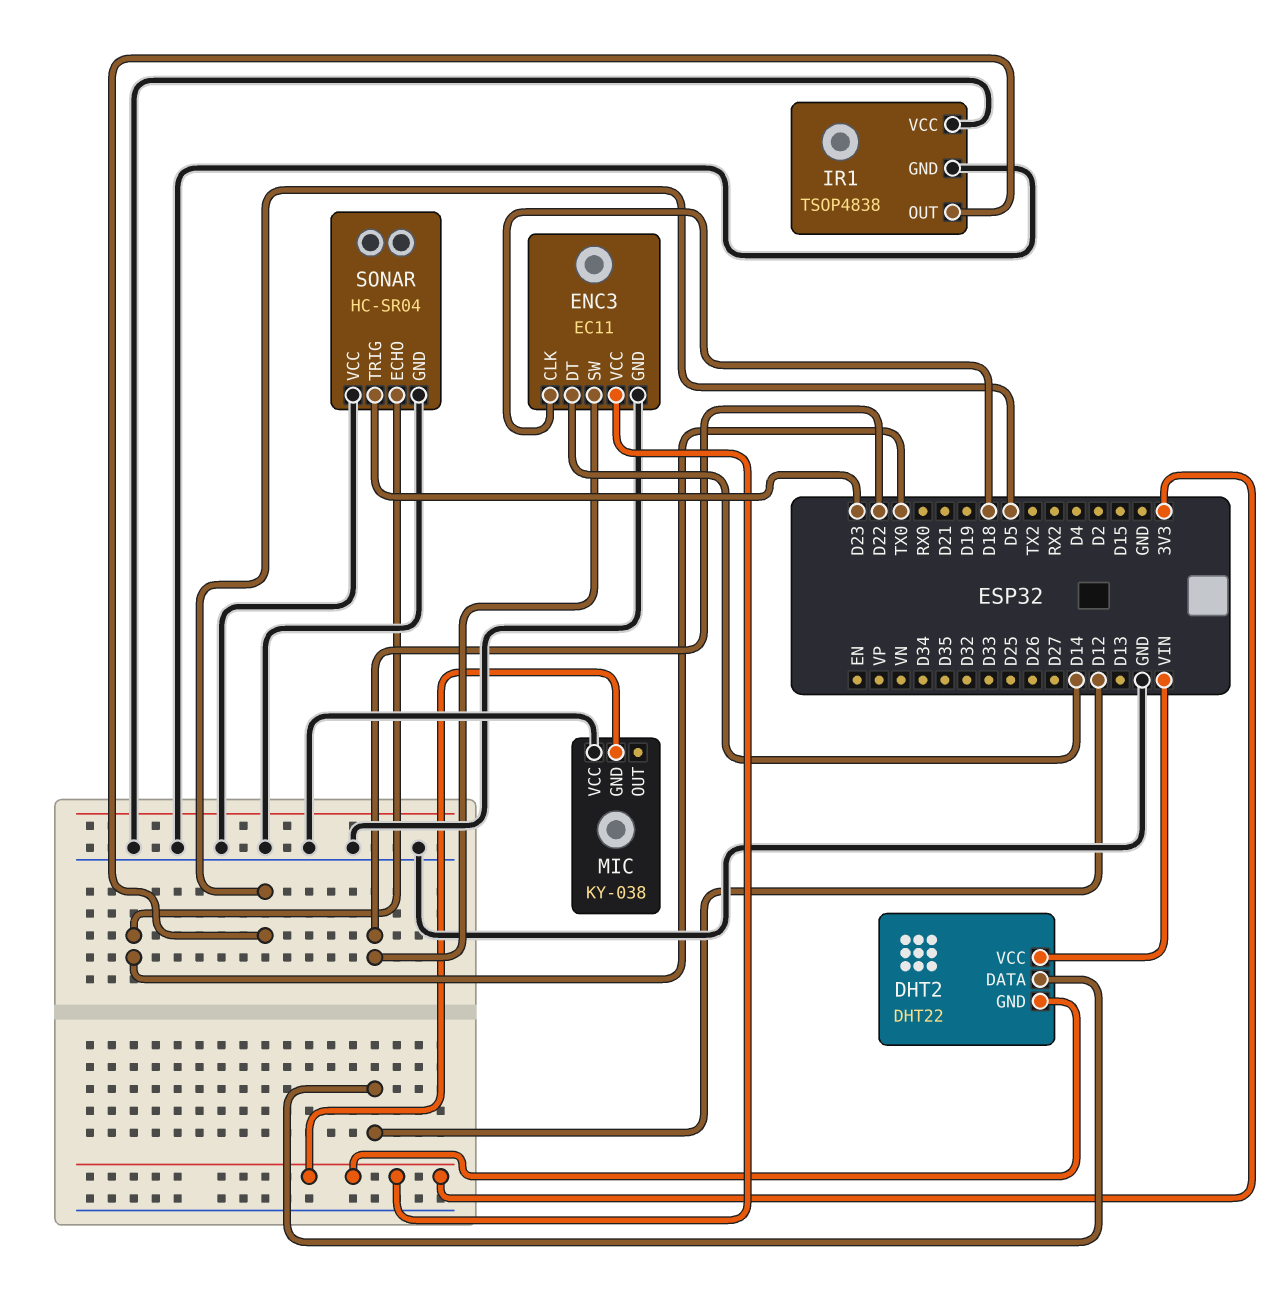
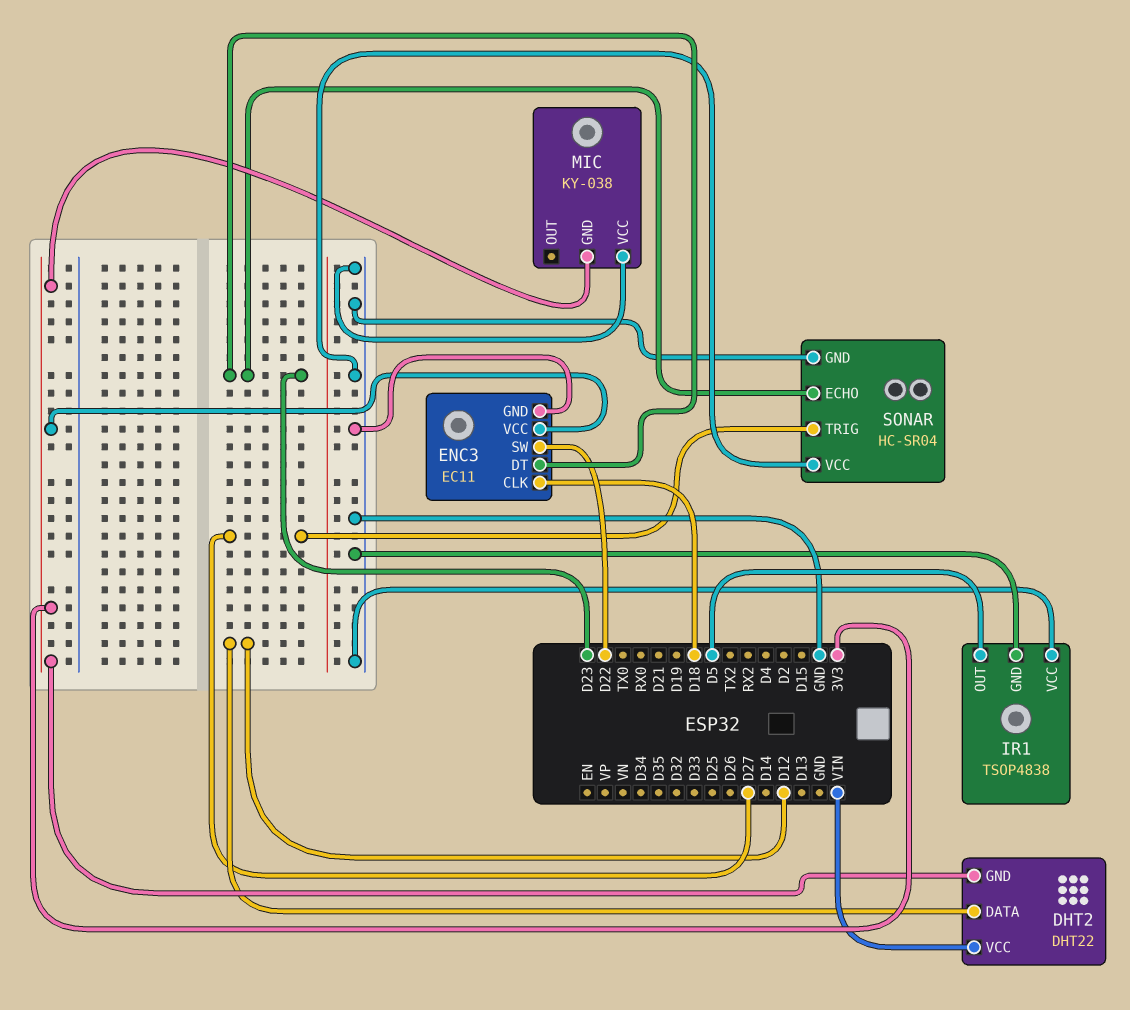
ENC3 pin DT: D14 -> D23
SONAR pin ECHO: TX0 -> D23
SONAR pin TRIG: D23 -> D27

